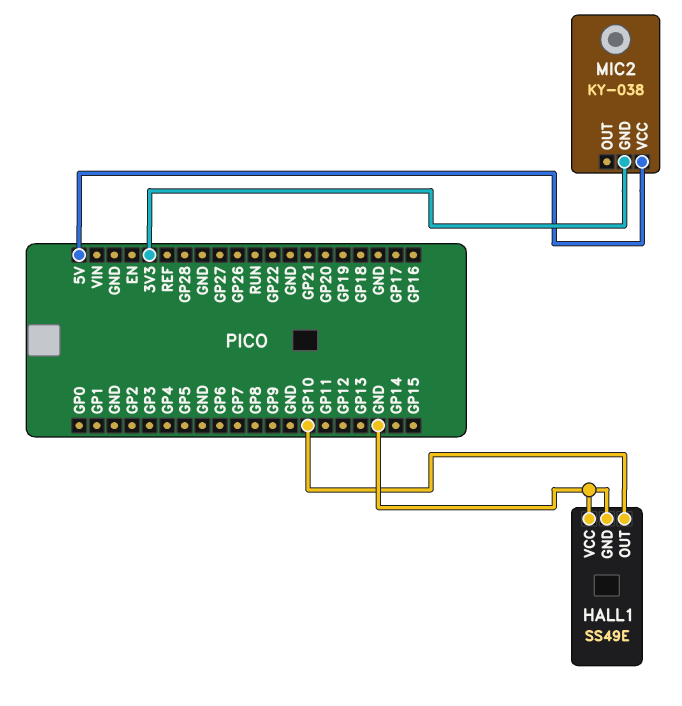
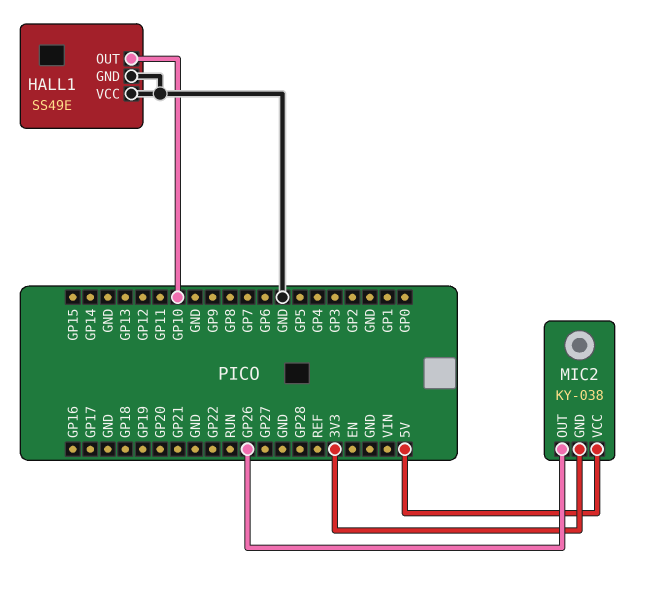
MIC2 pin OUT: none -> GP26

